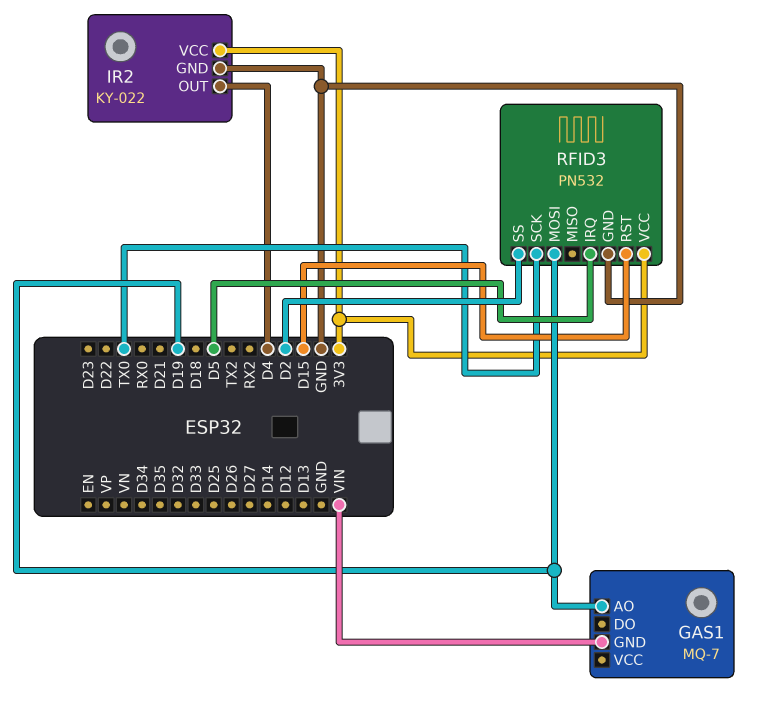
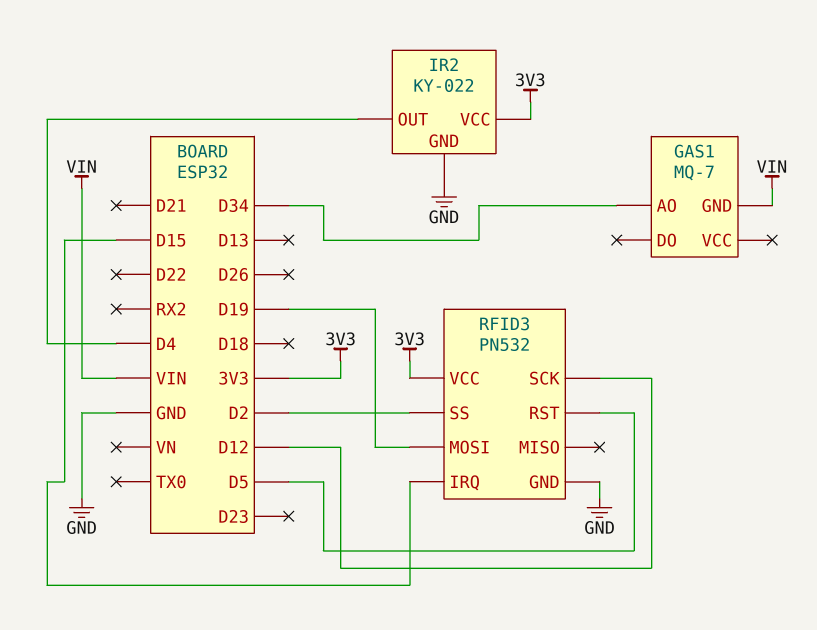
GAS1 pin AO: D19 -> D34
RFID3 pin IRQ: D5 -> D15
RFID3 pin RST: D15 -> D5
RFID3 pin SCK: TX0 -> D12

